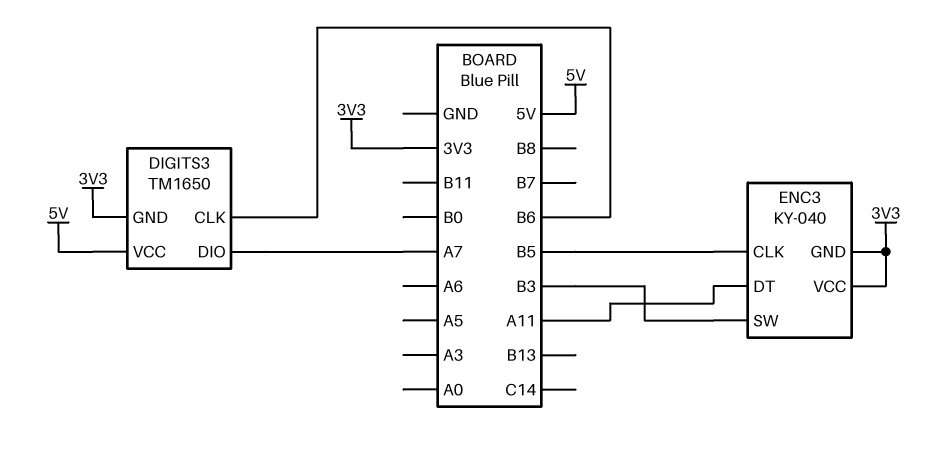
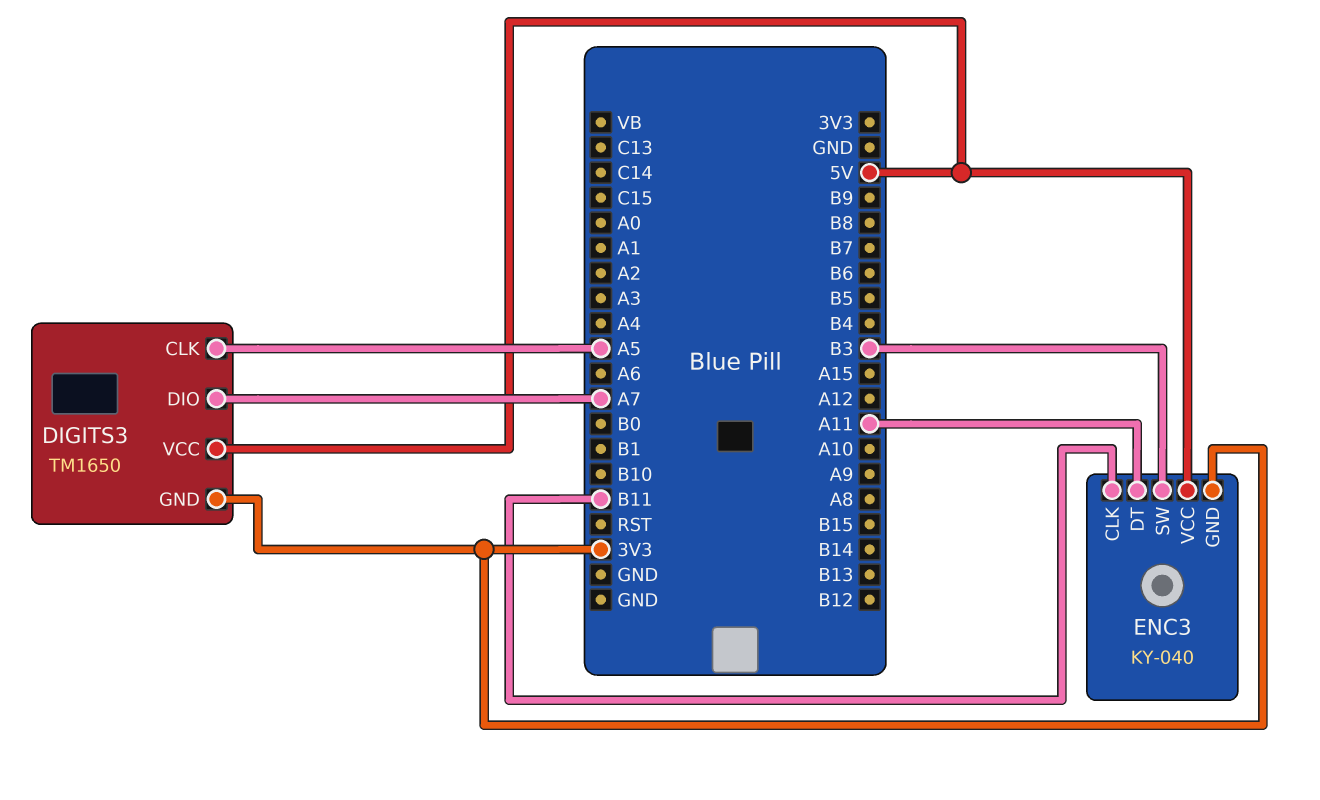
DIGITS3 pin CLK: B6 -> A5
ENC3 pin CLK: B5 -> B11
ENC3 pin VCC: 3V3 -> 5V

